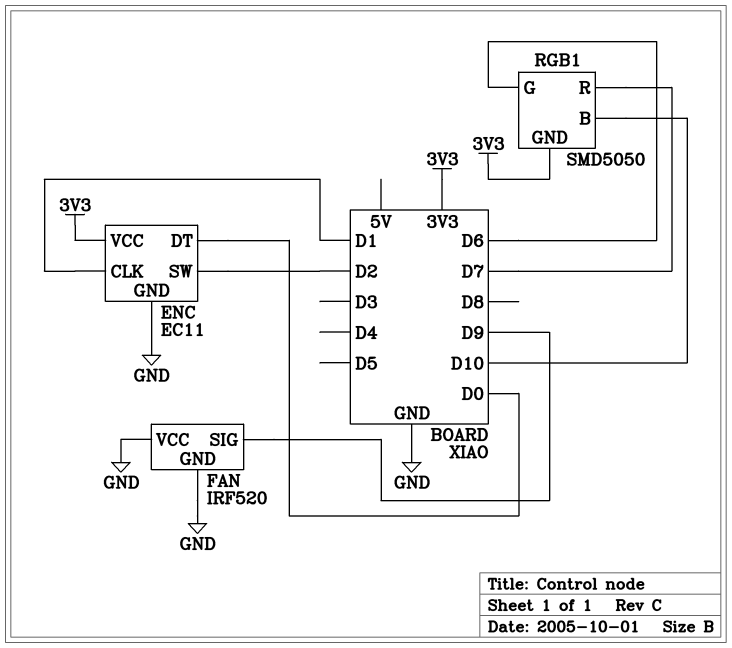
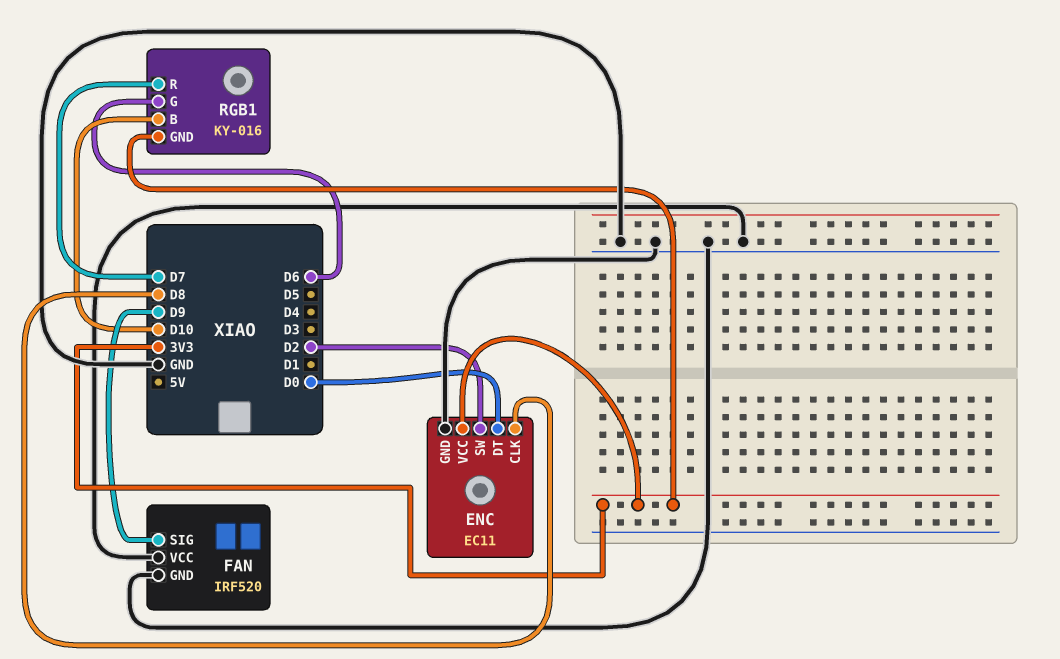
ENC pin CLK: D1 -> D8
RGB1: SMD5050 -> KY-016

